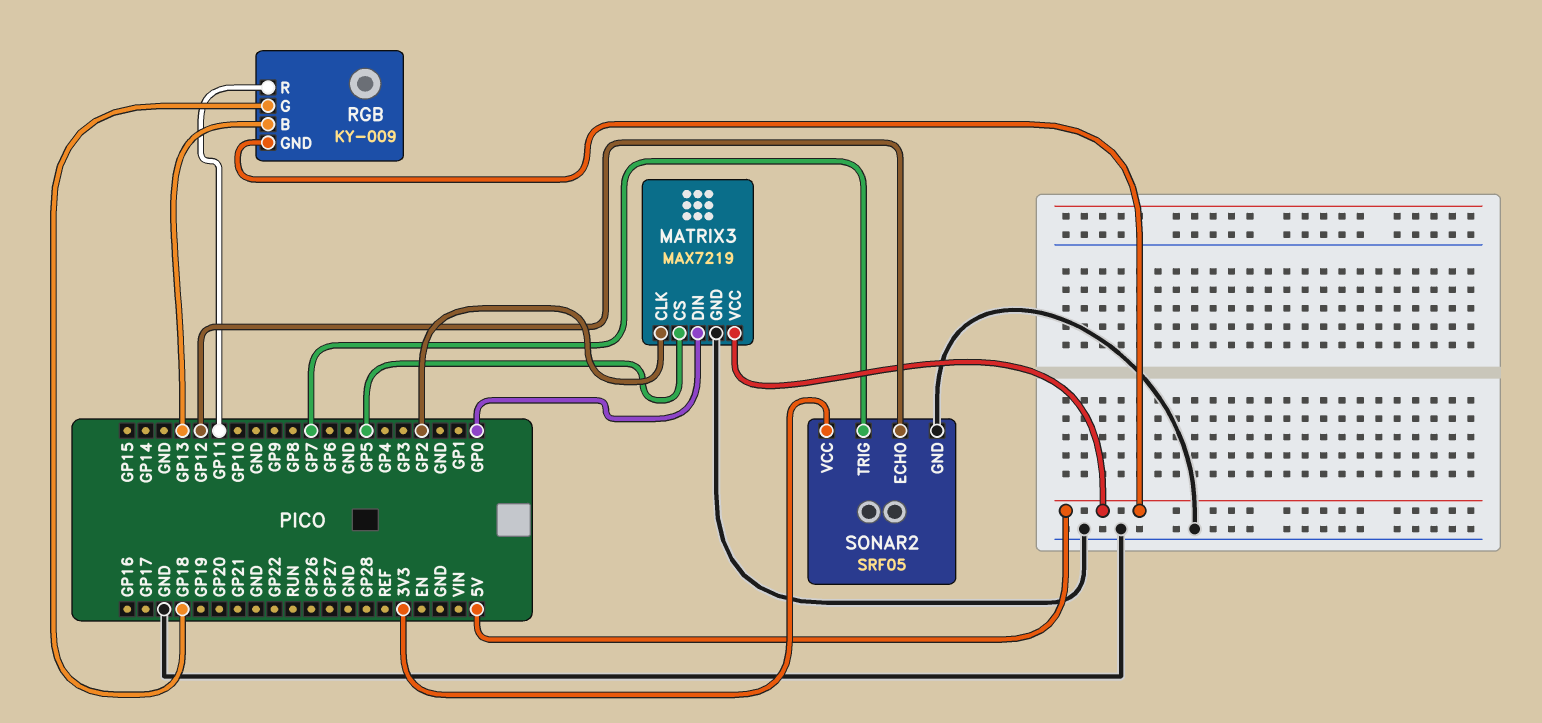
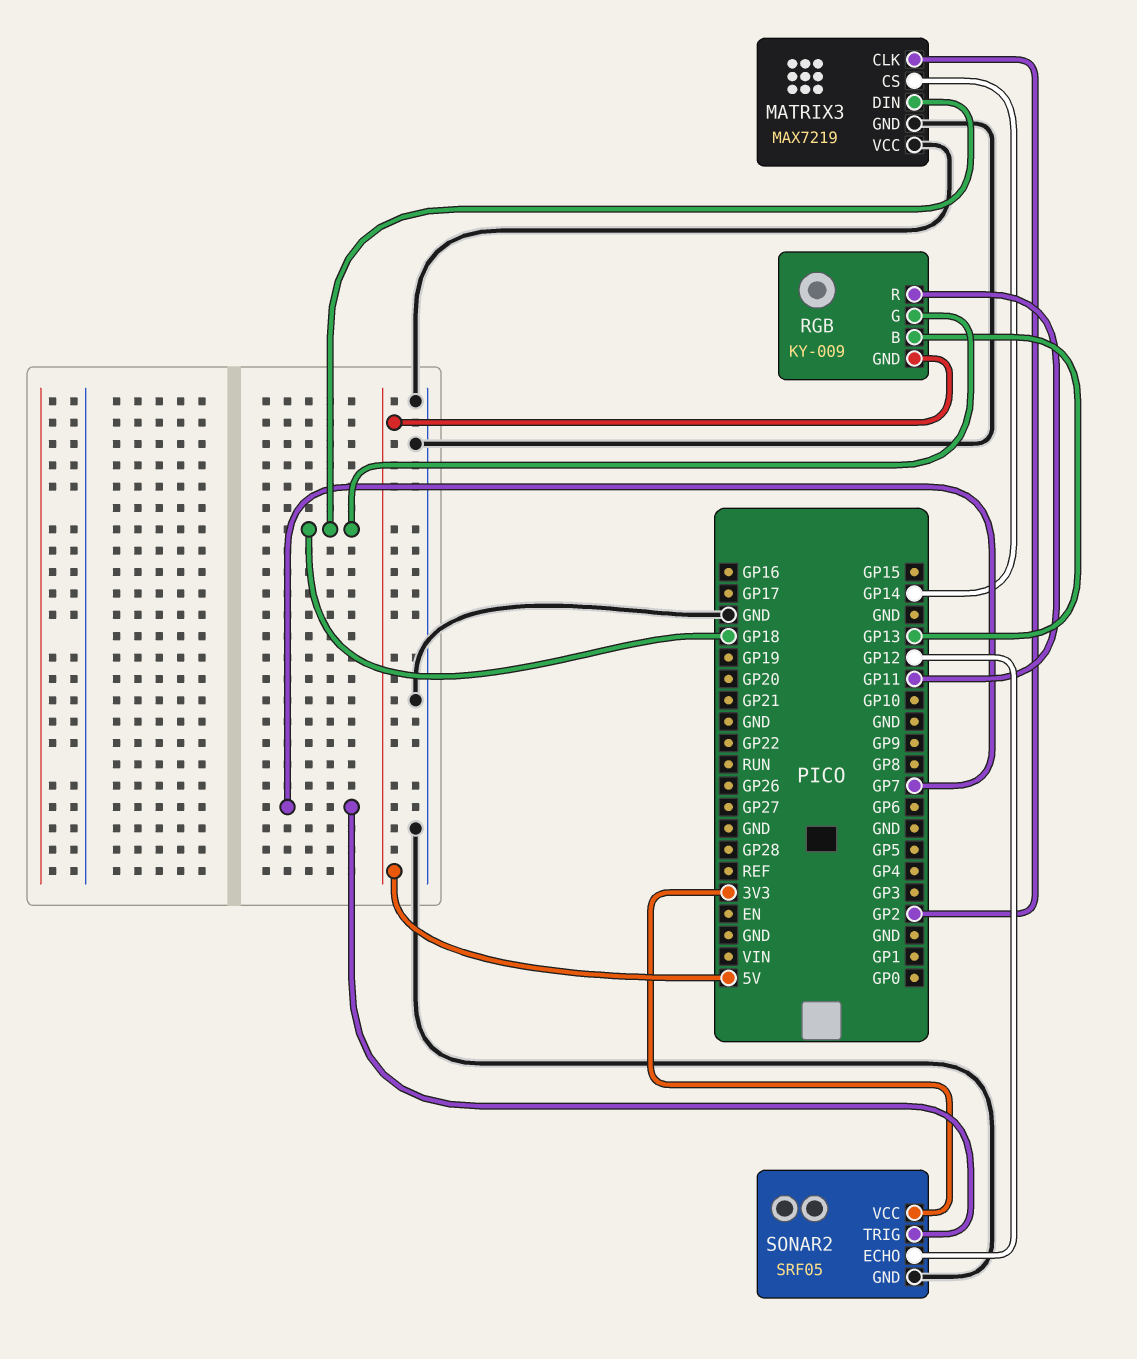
MATRIX3 pin CS: GP5 -> GP14
MATRIX3 pin DIN: GP0 -> GP18
MATRIX3 pin VCC: 5V -> GND

